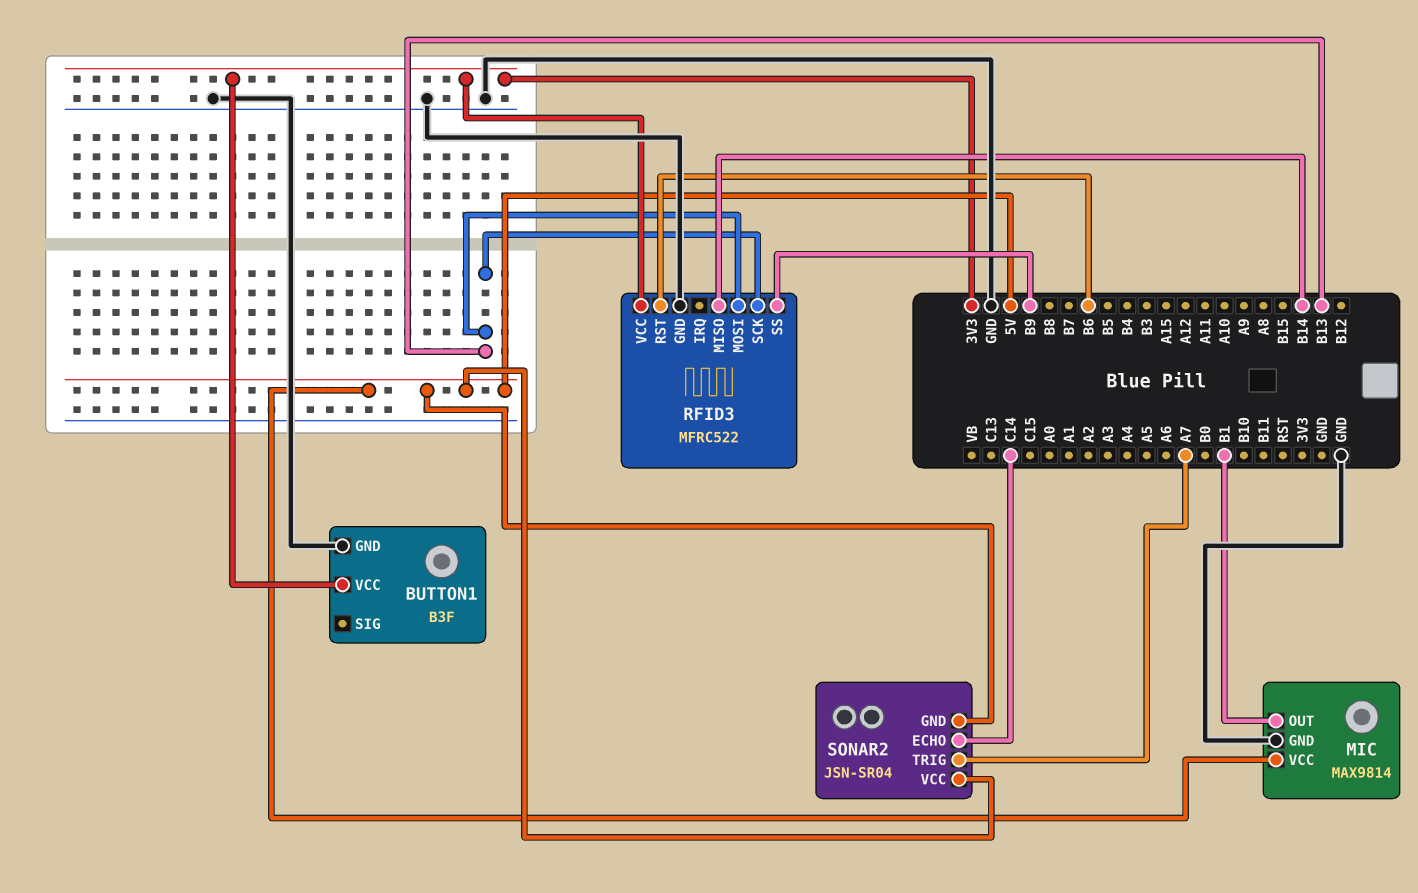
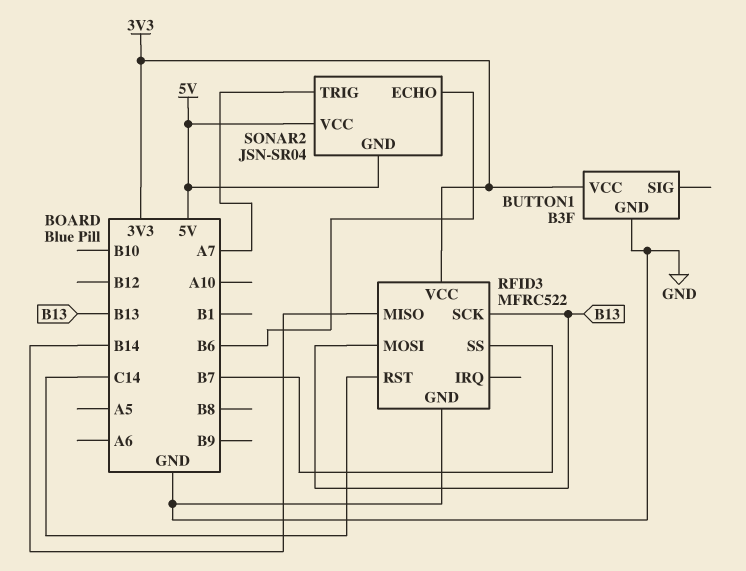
MIC: MAX9814 -> none
MIC pin GND: GND -> none
MIC pin OUT: B1 -> none
MIC pin VCC: 5V -> none
RFID3 pin RST: B6 -> C14
RFID3 pin SS: B9 -> B7
SONAR2 pin ECHO: C14 -> B6

